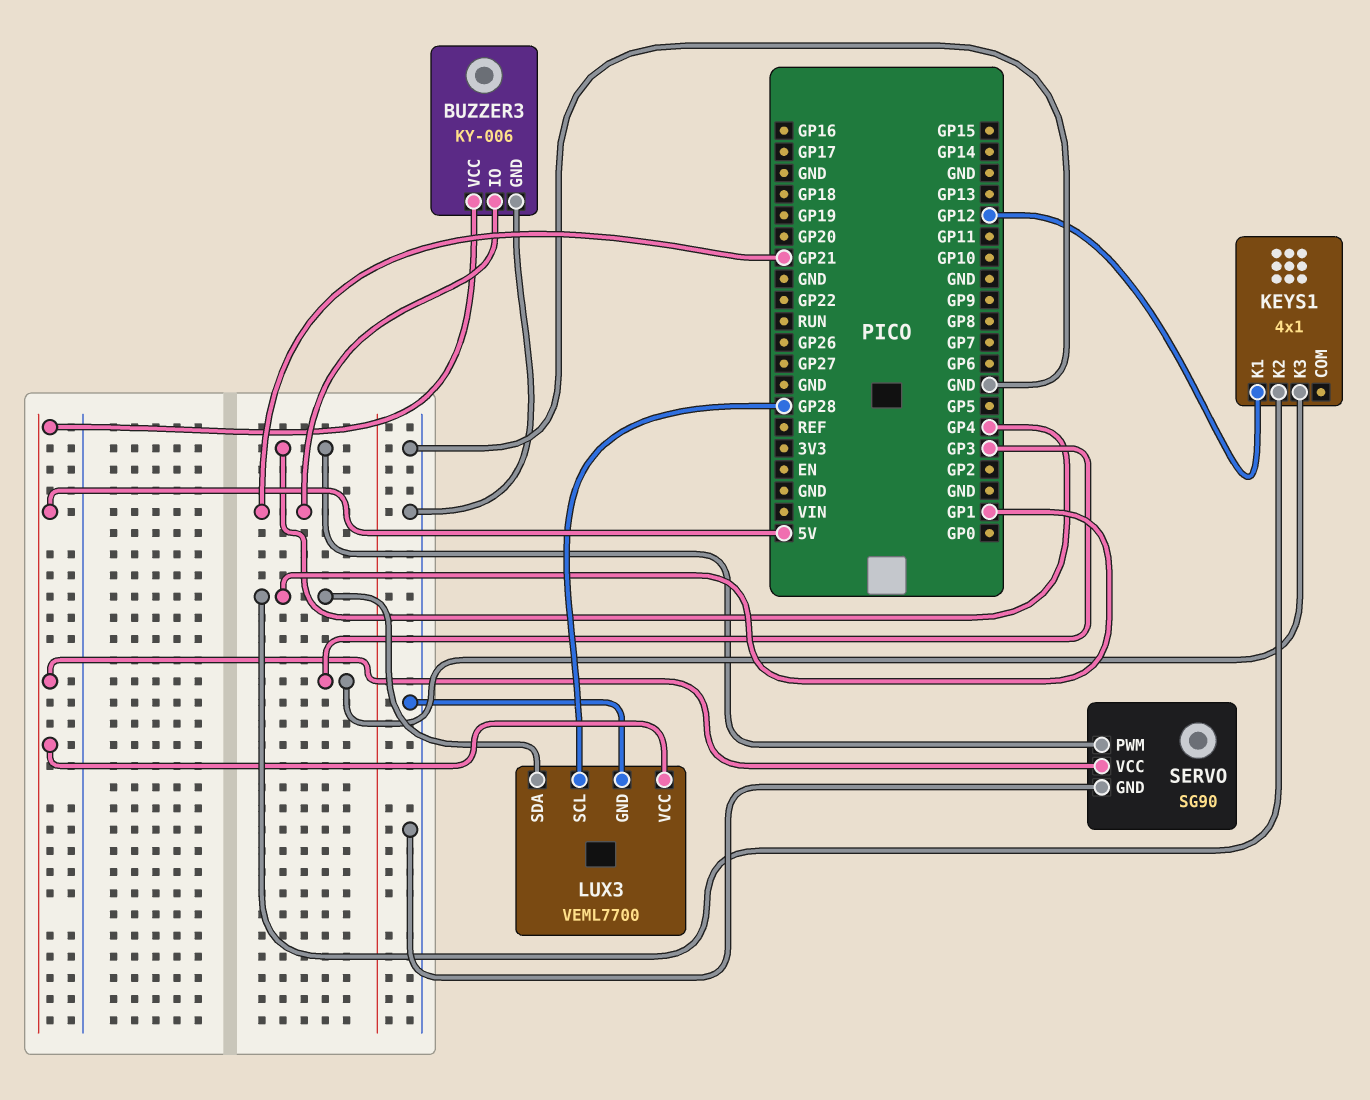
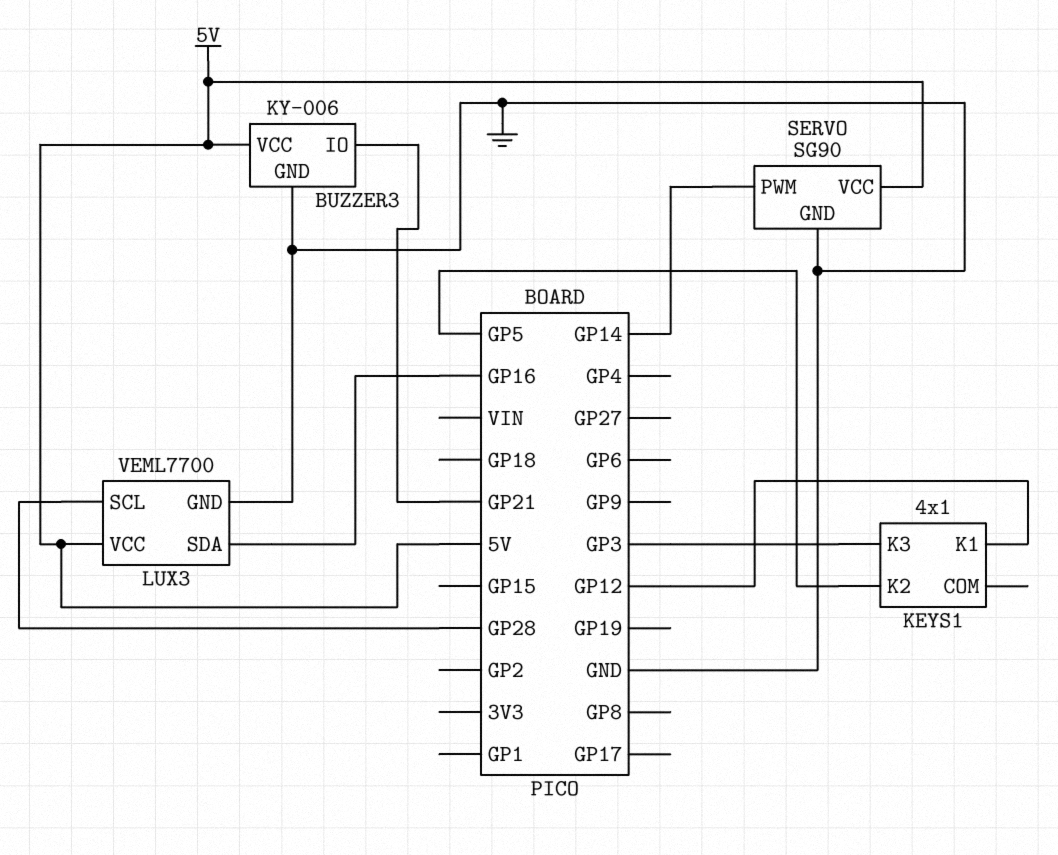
KEYS1 pin K2: GP1 -> GP5
LUX3 pin SDA: GP1 -> GP16
SERVO pin PWM: GP4 -> GP14

